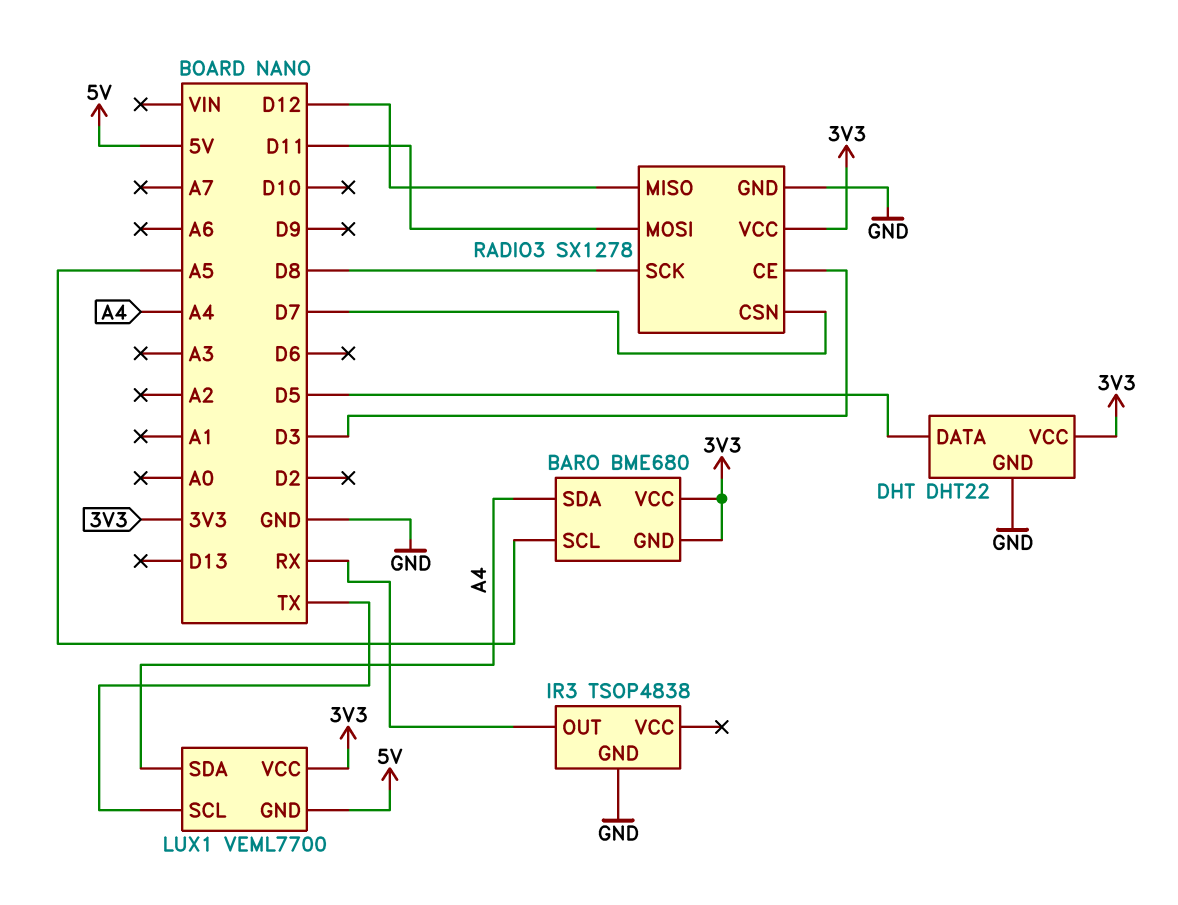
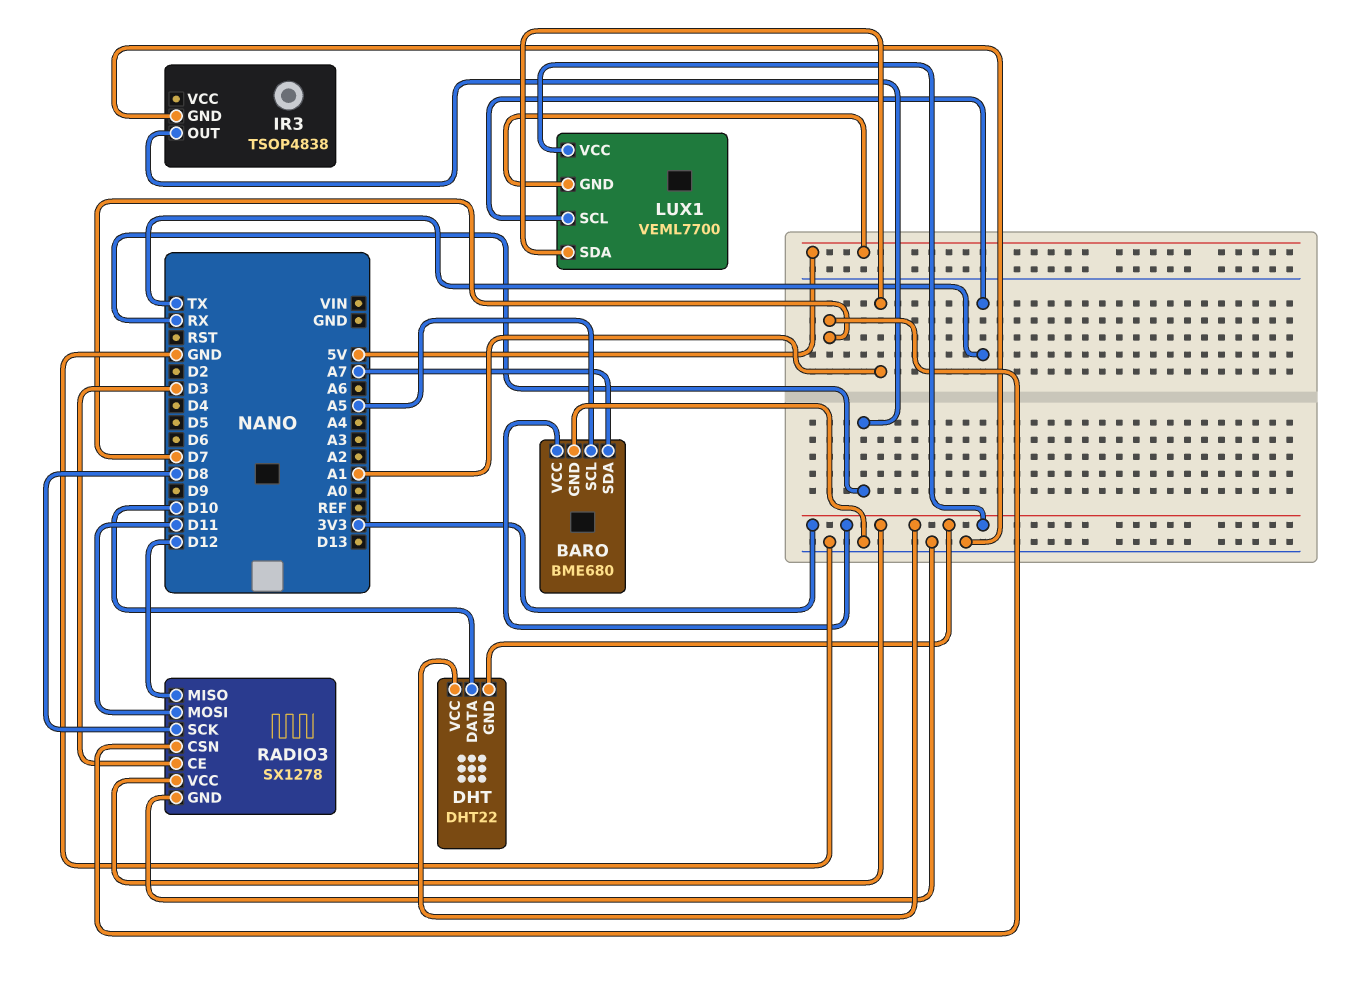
BARO pin GND: 3V3 -> GND
BARO pin SDA: A4 -> A7
DHT pin DATA: D5 -> D10
DHT pin GND: GND -> 3V3
LUX1 pin SDA: A4 -> A1

